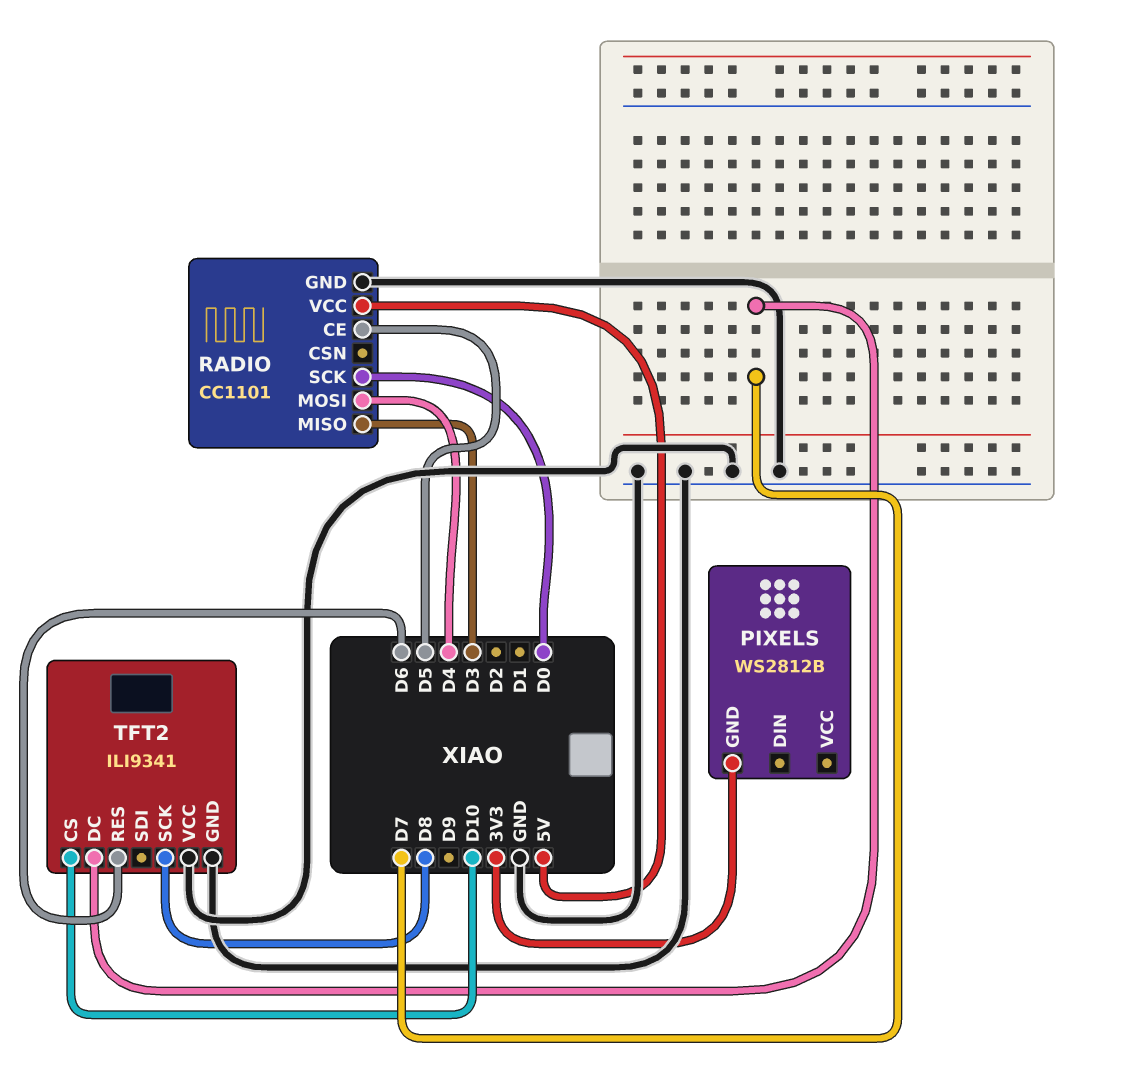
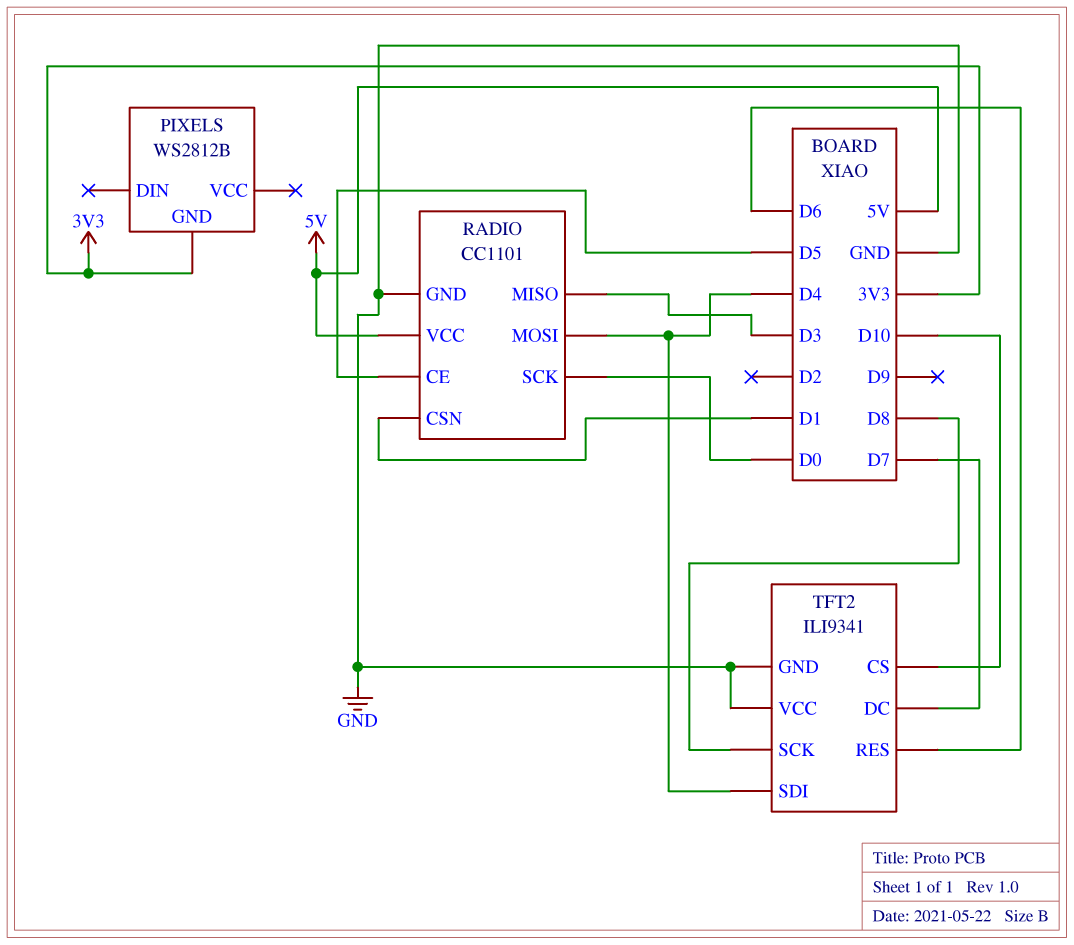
RADIO pin CSN: none -> D1
TFT2 pin SDI: none -> D4

